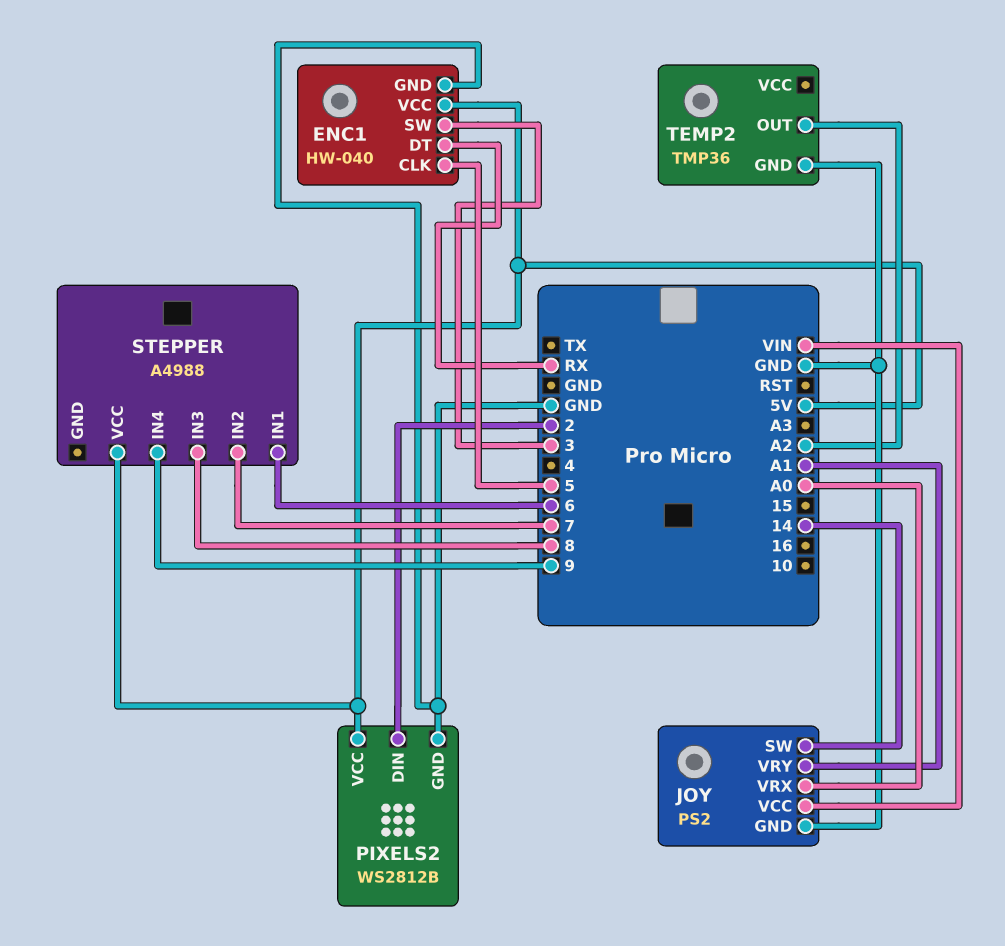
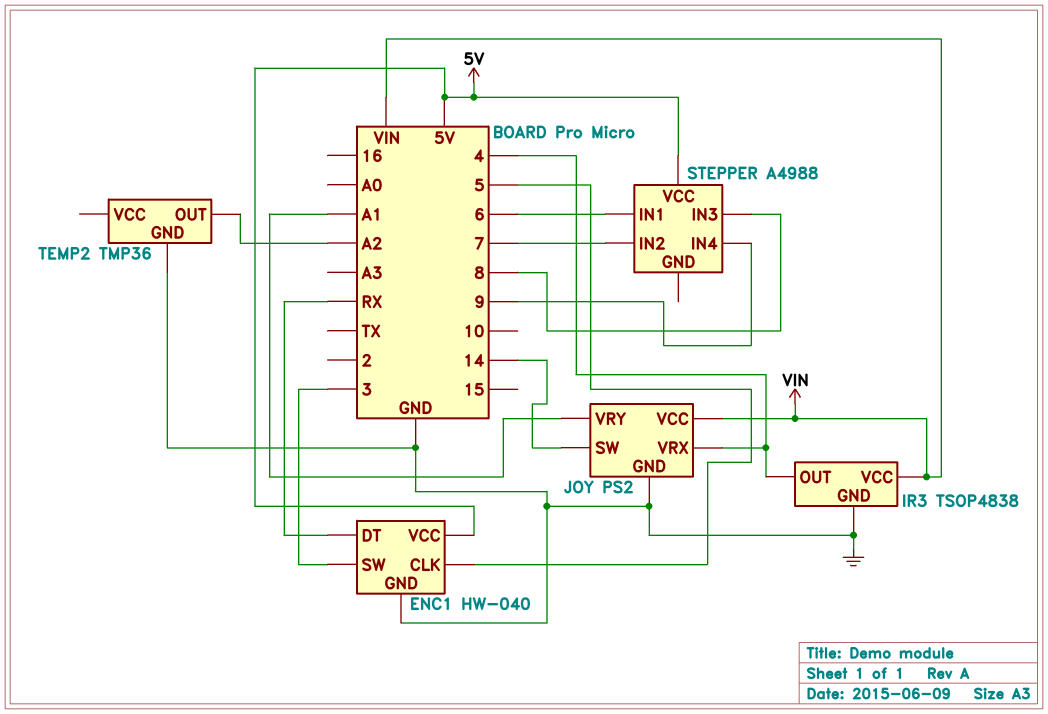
IR3: none -> TSOP4838
IR3 pin GND: none -> GND
IR3 pin OUT: none -> 4
IR3 pin VCC: none -> VIN
JOY pin VRX: A0 -> 4
PIXELS2: WS2812B -> none
PIXELS2 pin DIN: 2 -> none
PIXELS2 pin GND: GND -> none
PIXELS2 pin VCC: 5V -> none

